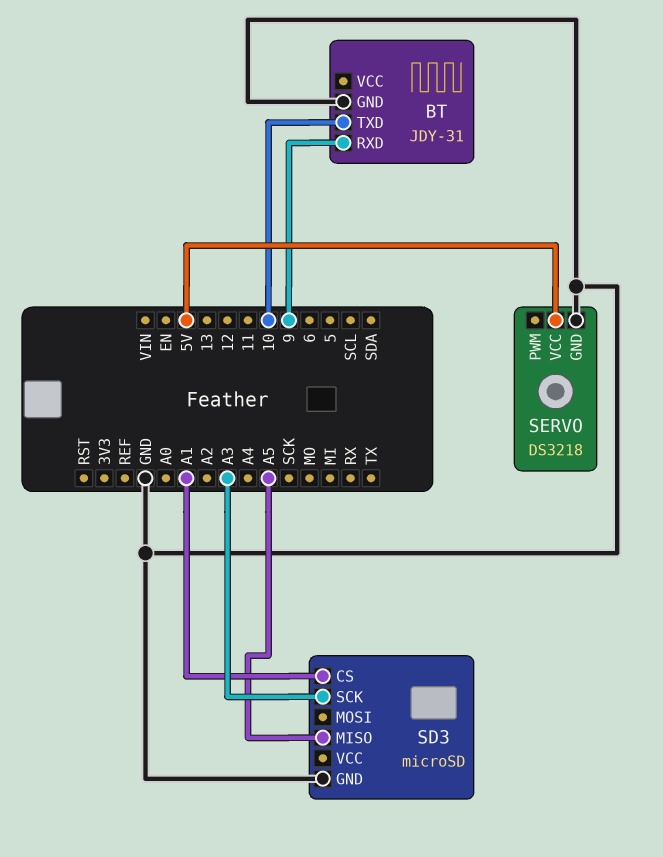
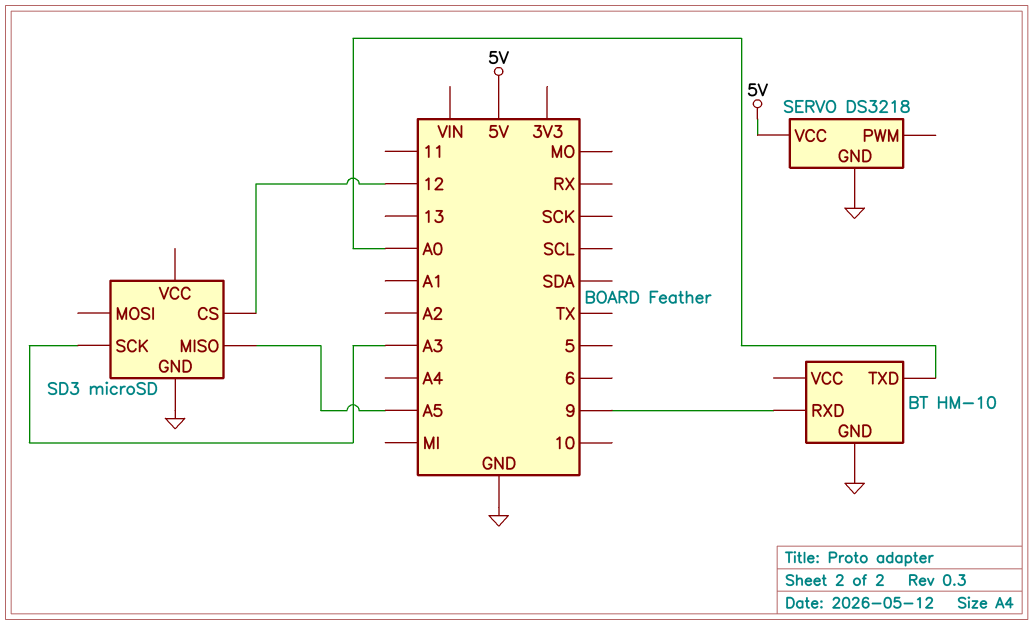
BT: JDY-31 -> HM-10
BT pin TXD: 10 -> A0
SD3 pin CS: A1 -> 12

